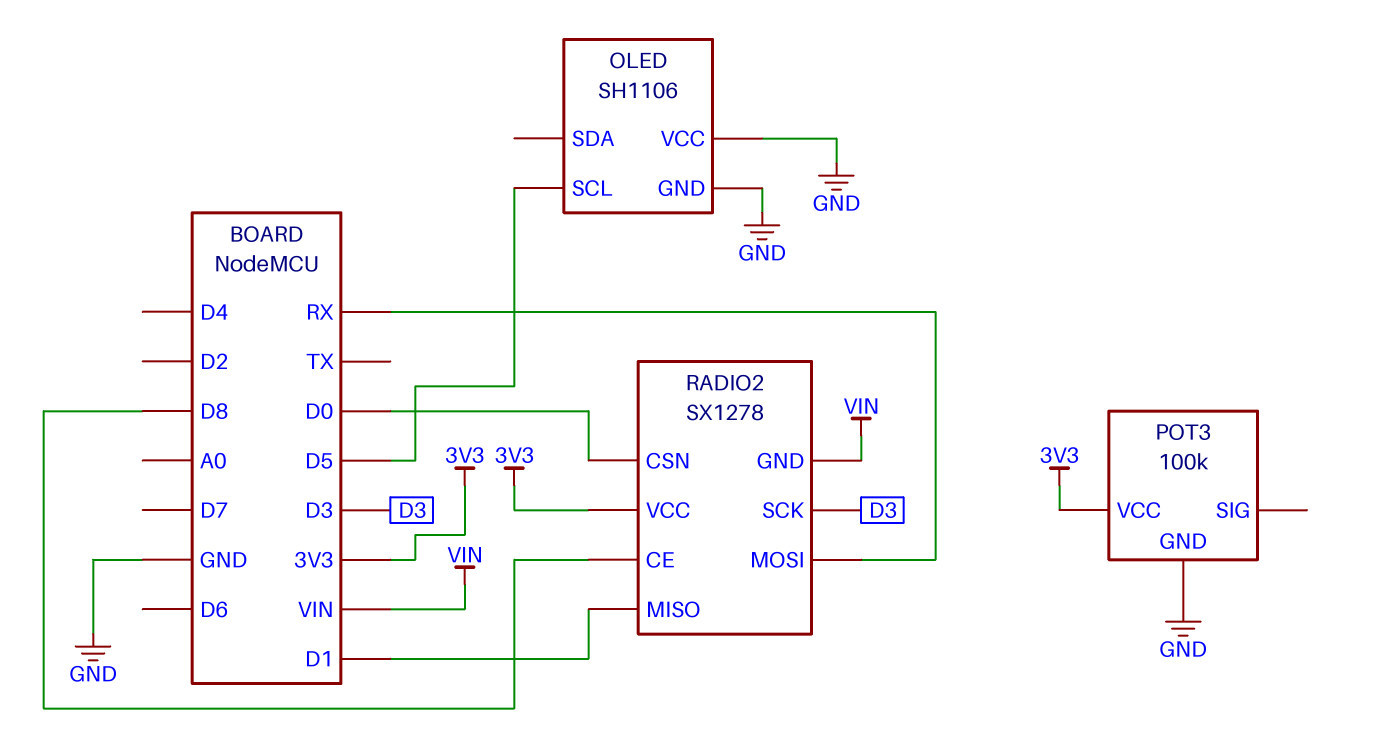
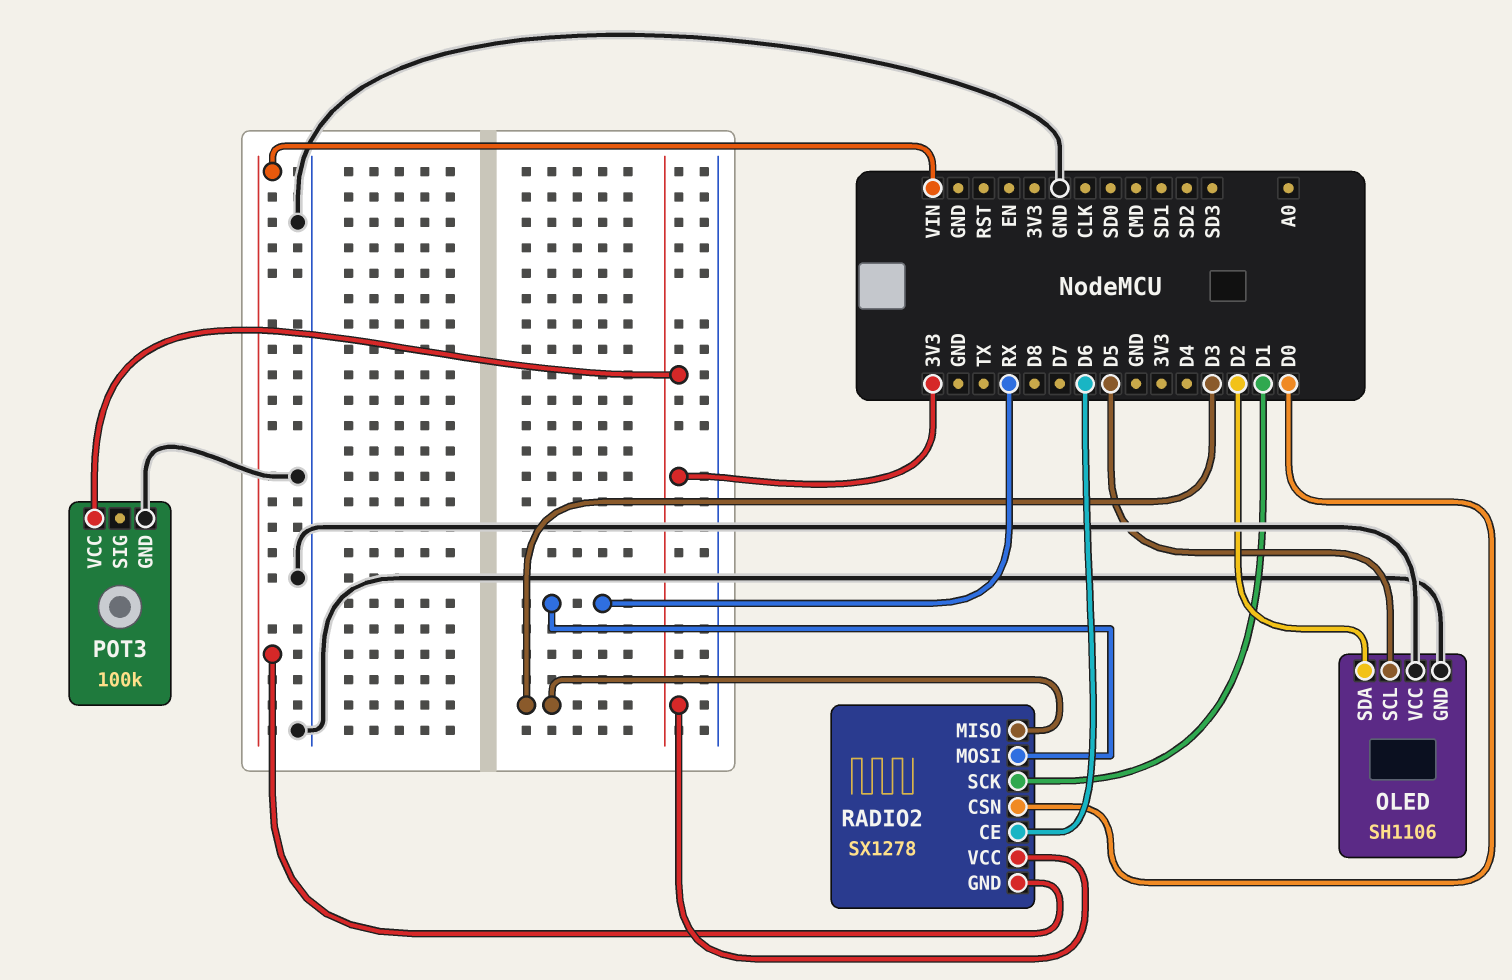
OLED pin SDA: none -> D2
RADIO2 pin CE: D8 -> D6
RADIO2 pin MISO: D1 -> D3
RADIO2 pin SCK: D3 -> D1

